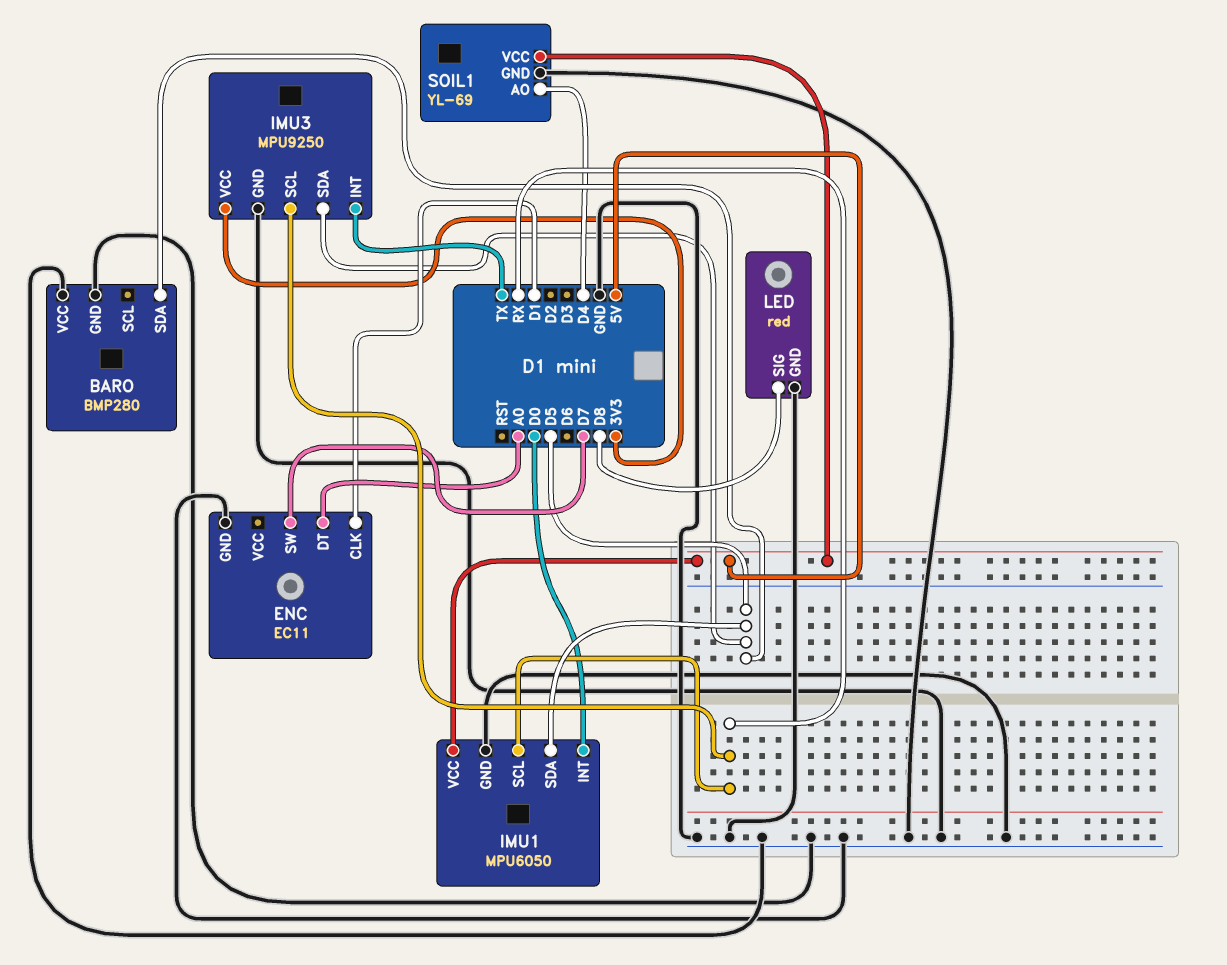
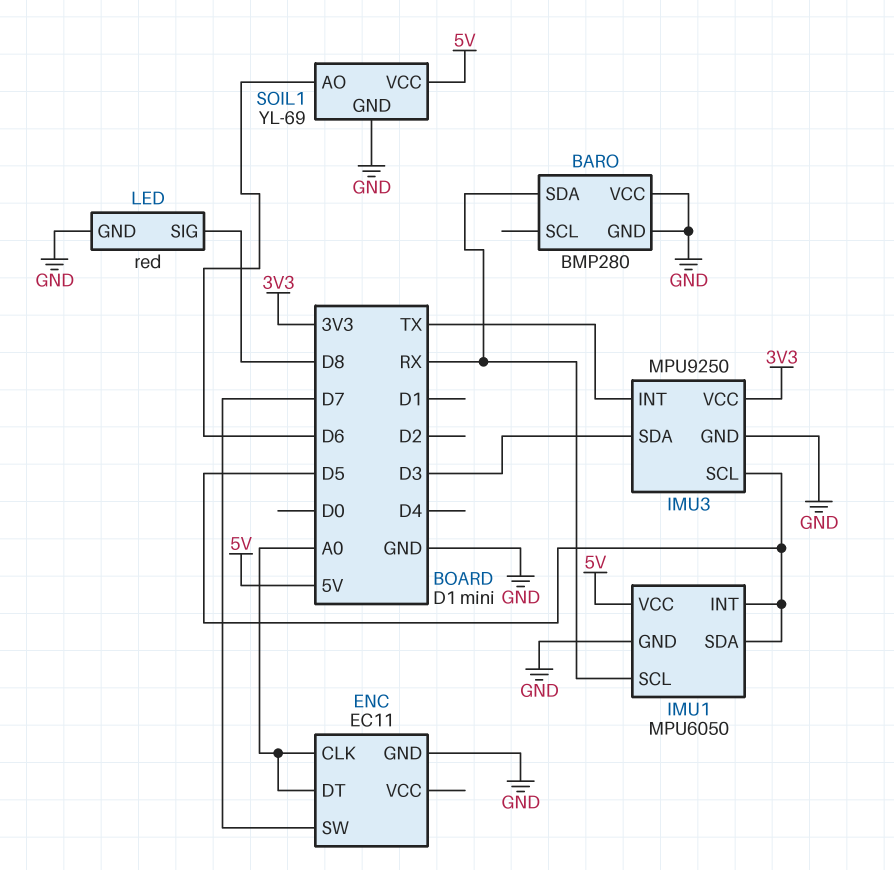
BARO pin SDA: D5 -> RX
ENC pin CLK: D1 -> A0
IMU1 pin INT: D0 -> D5
IMU3 pin SCL: RX -> D5
IMU3 pin SDA: D5 -> D3
SOIL1 pin AO: D4 -> D6

